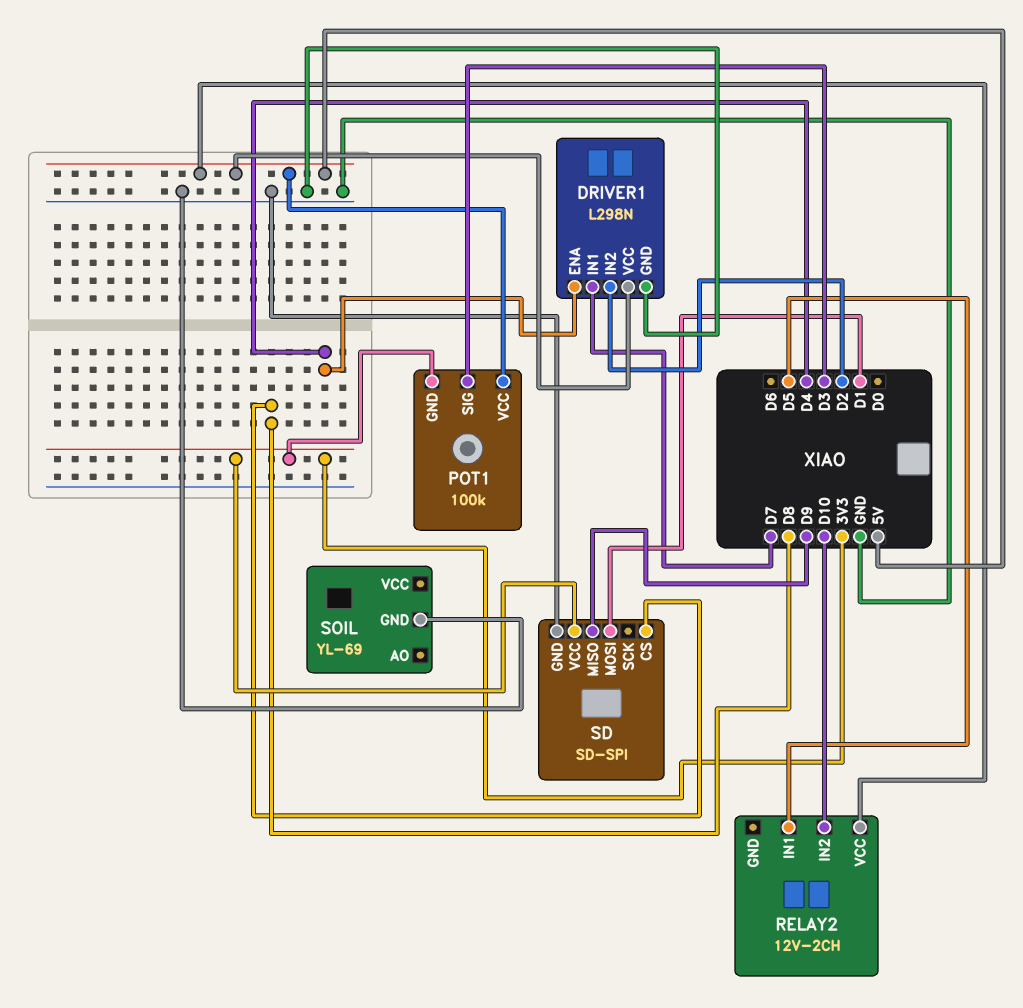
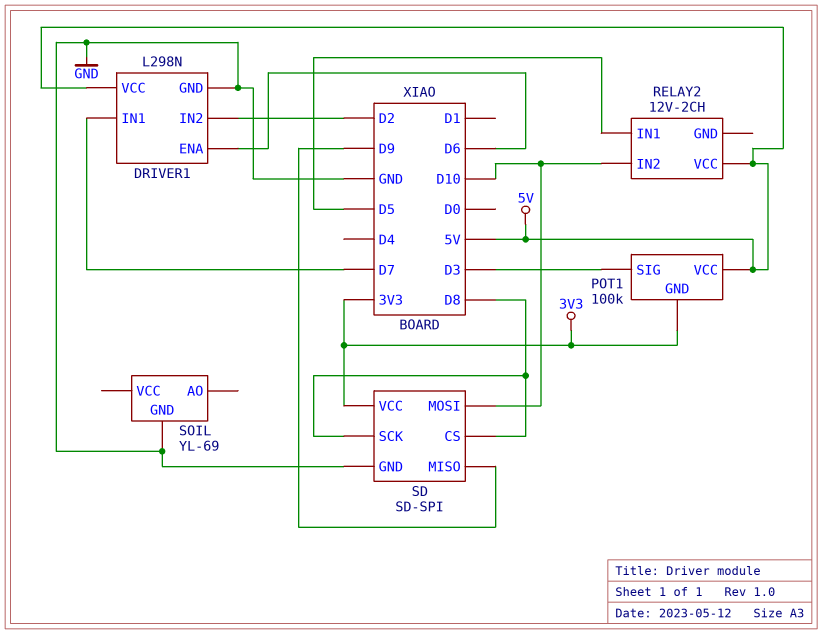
DRIVER1 pin ENA: D4 -> D6
SD pin MOSI: D1 -> D10
SD pin SCK: none -> D8

